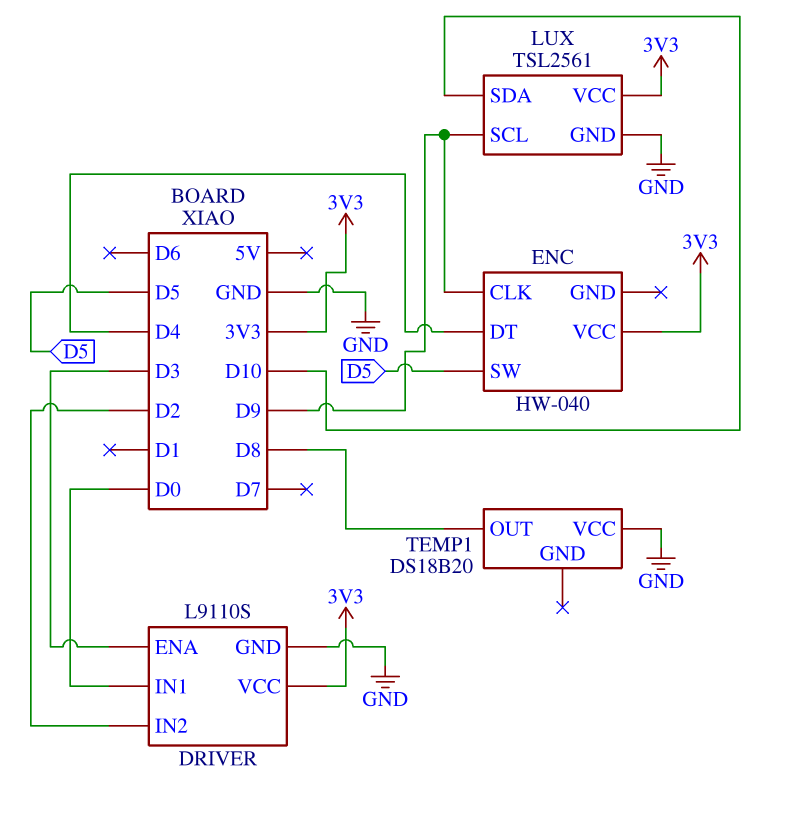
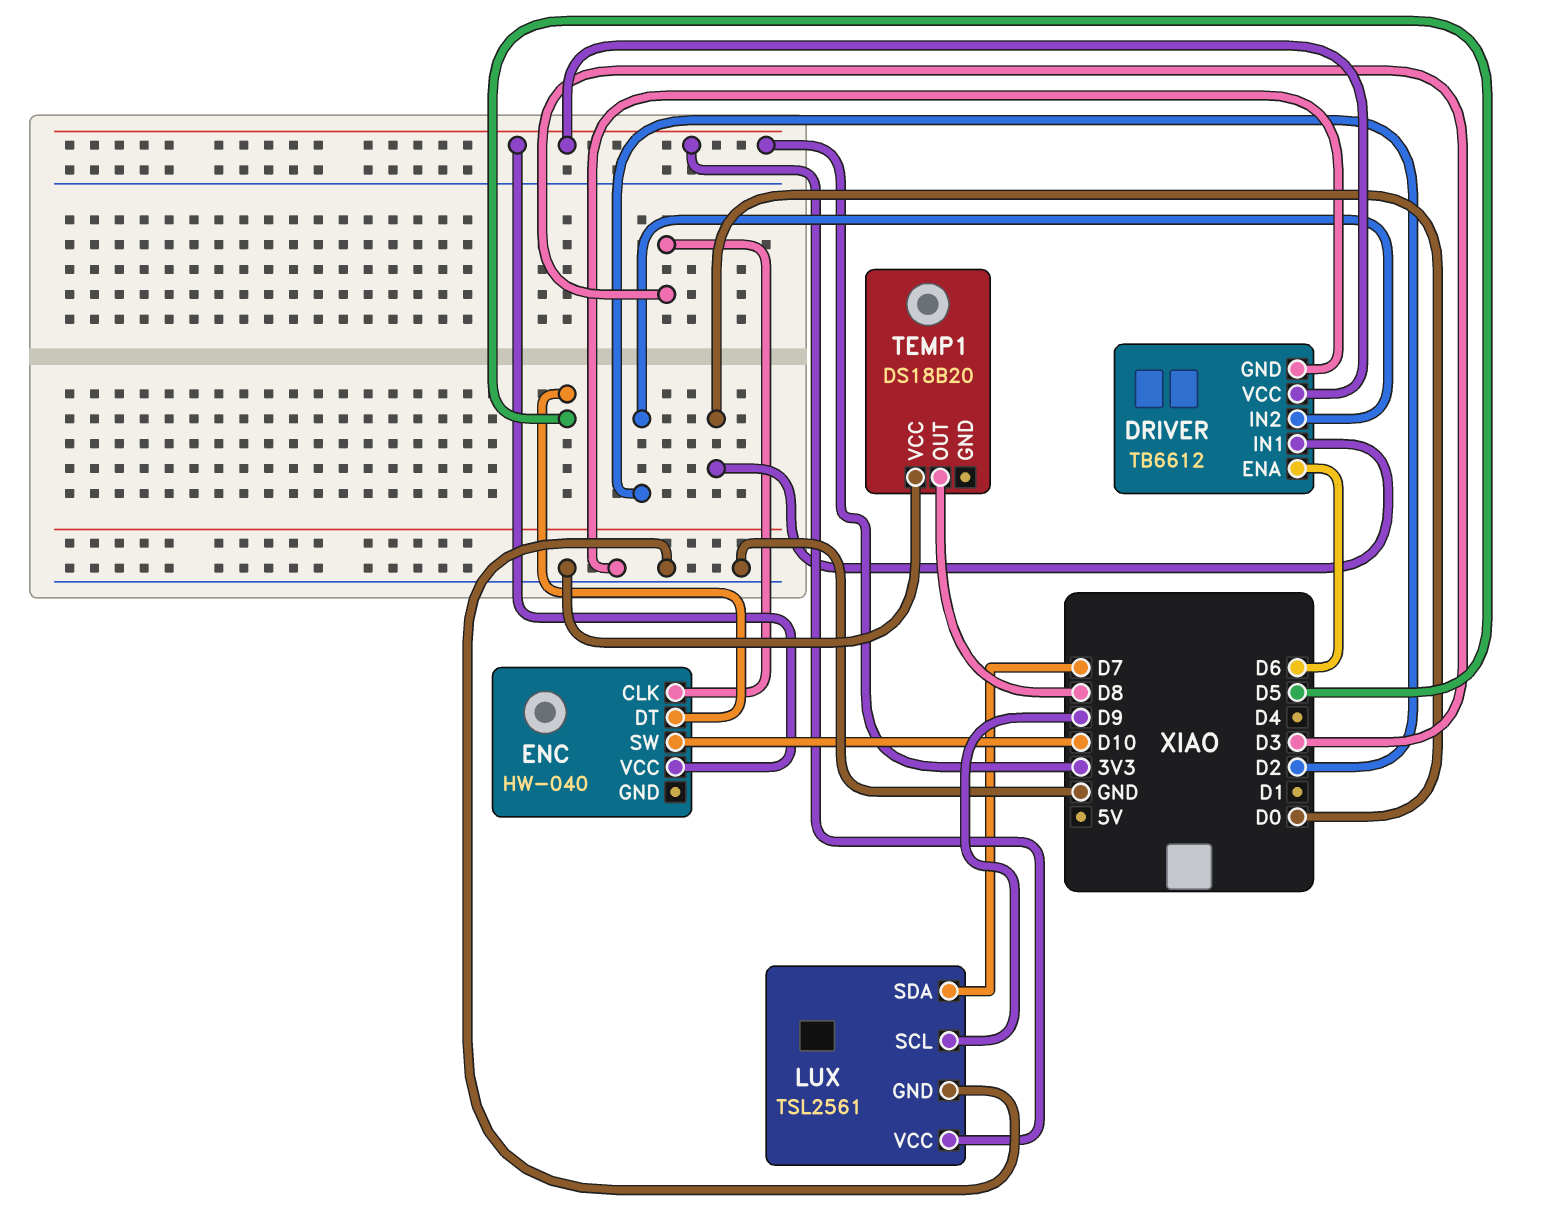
DRIVER: L9110S -> TB6612
DRIVER pin ENA: D3 -> D6
ENC pin CLK: D9 -> D3
ENC pin DT: D4 -> D5
ENC pin SW: D5 -> D10
LUX pin SDA: D10 -> D7

